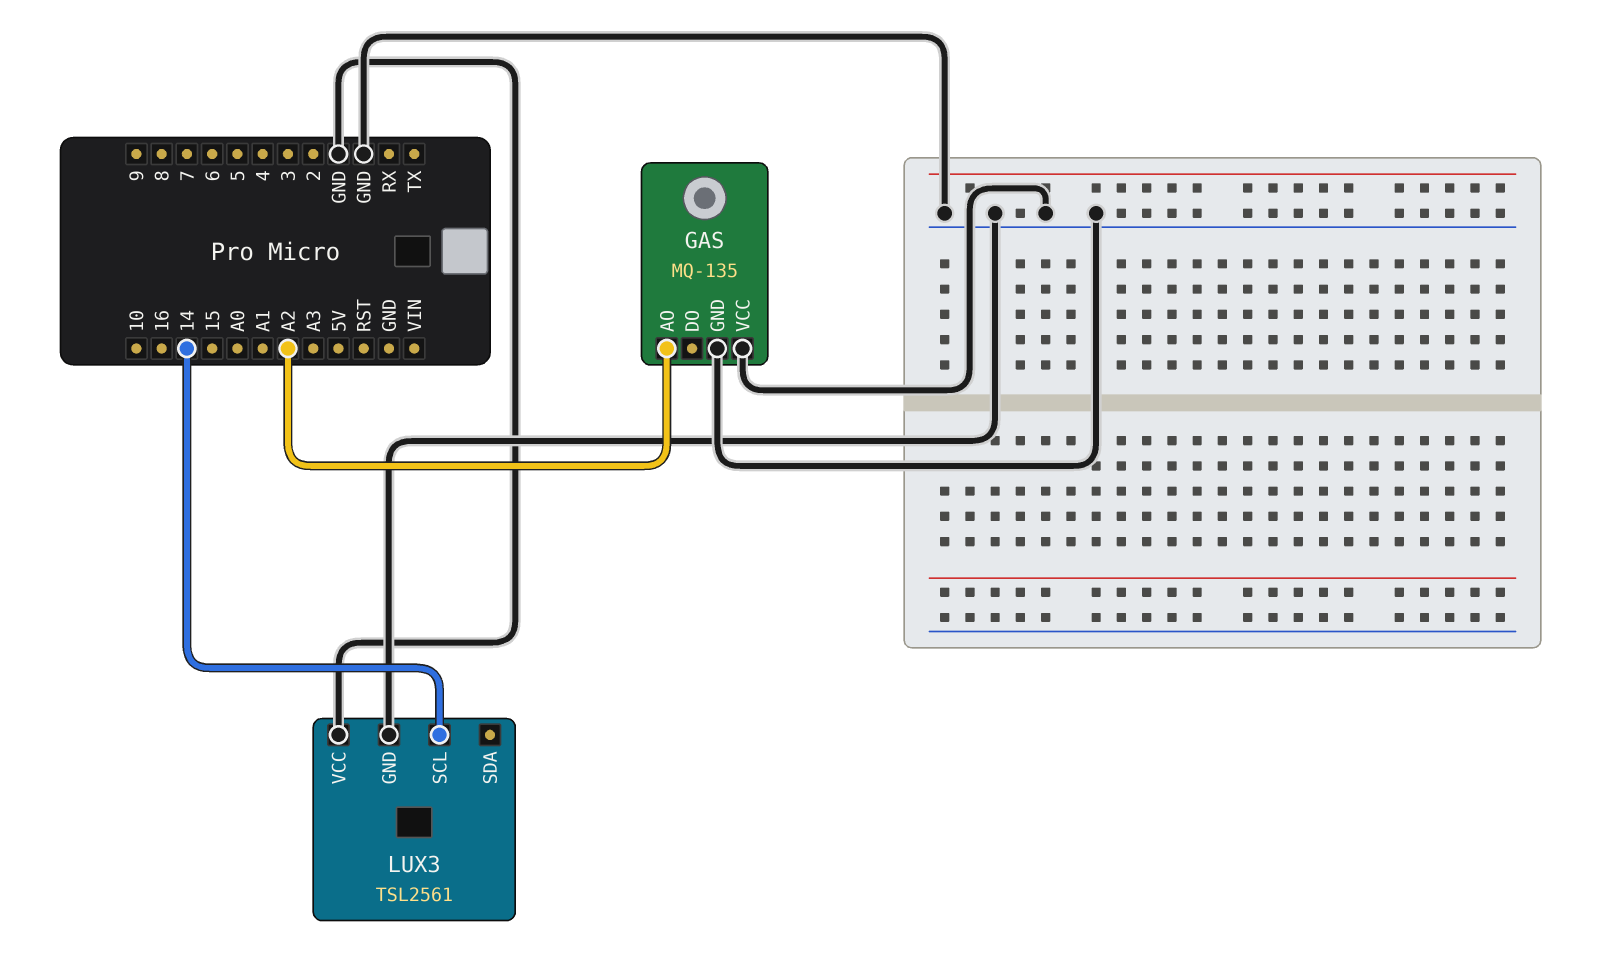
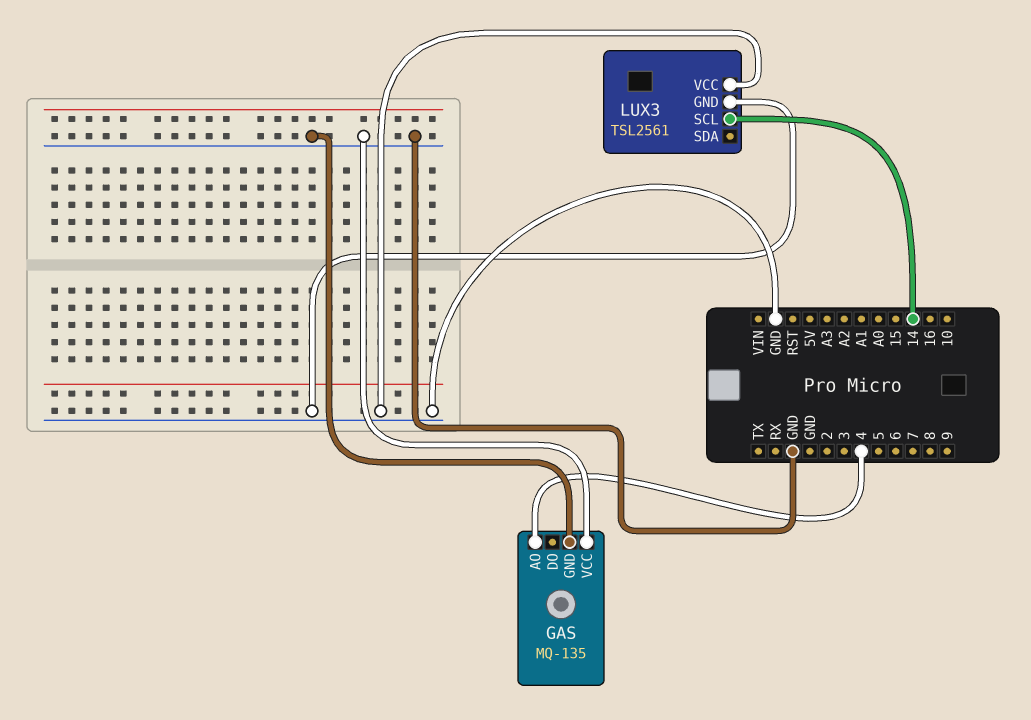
GAS pin AO: A2 -> 4

